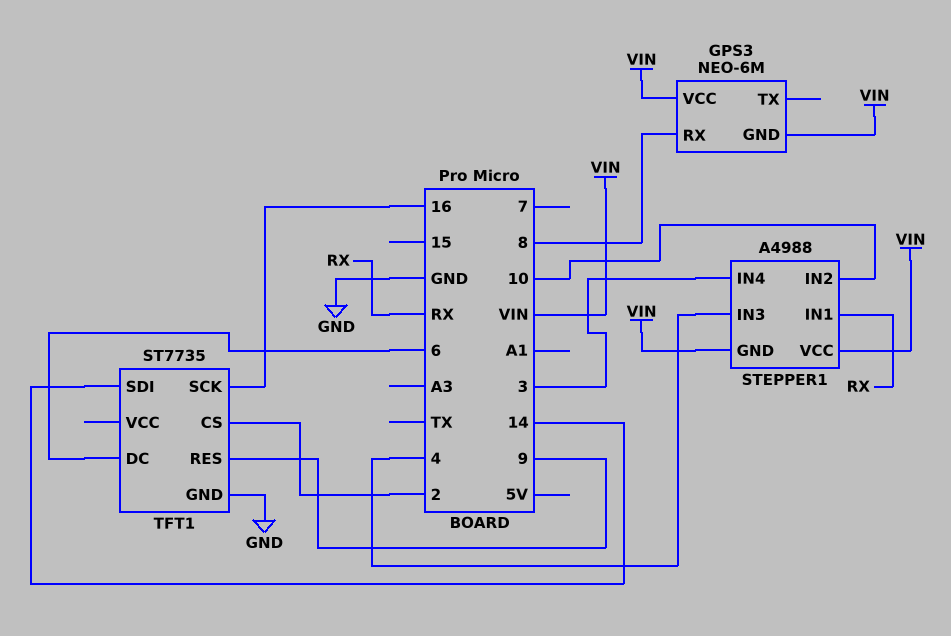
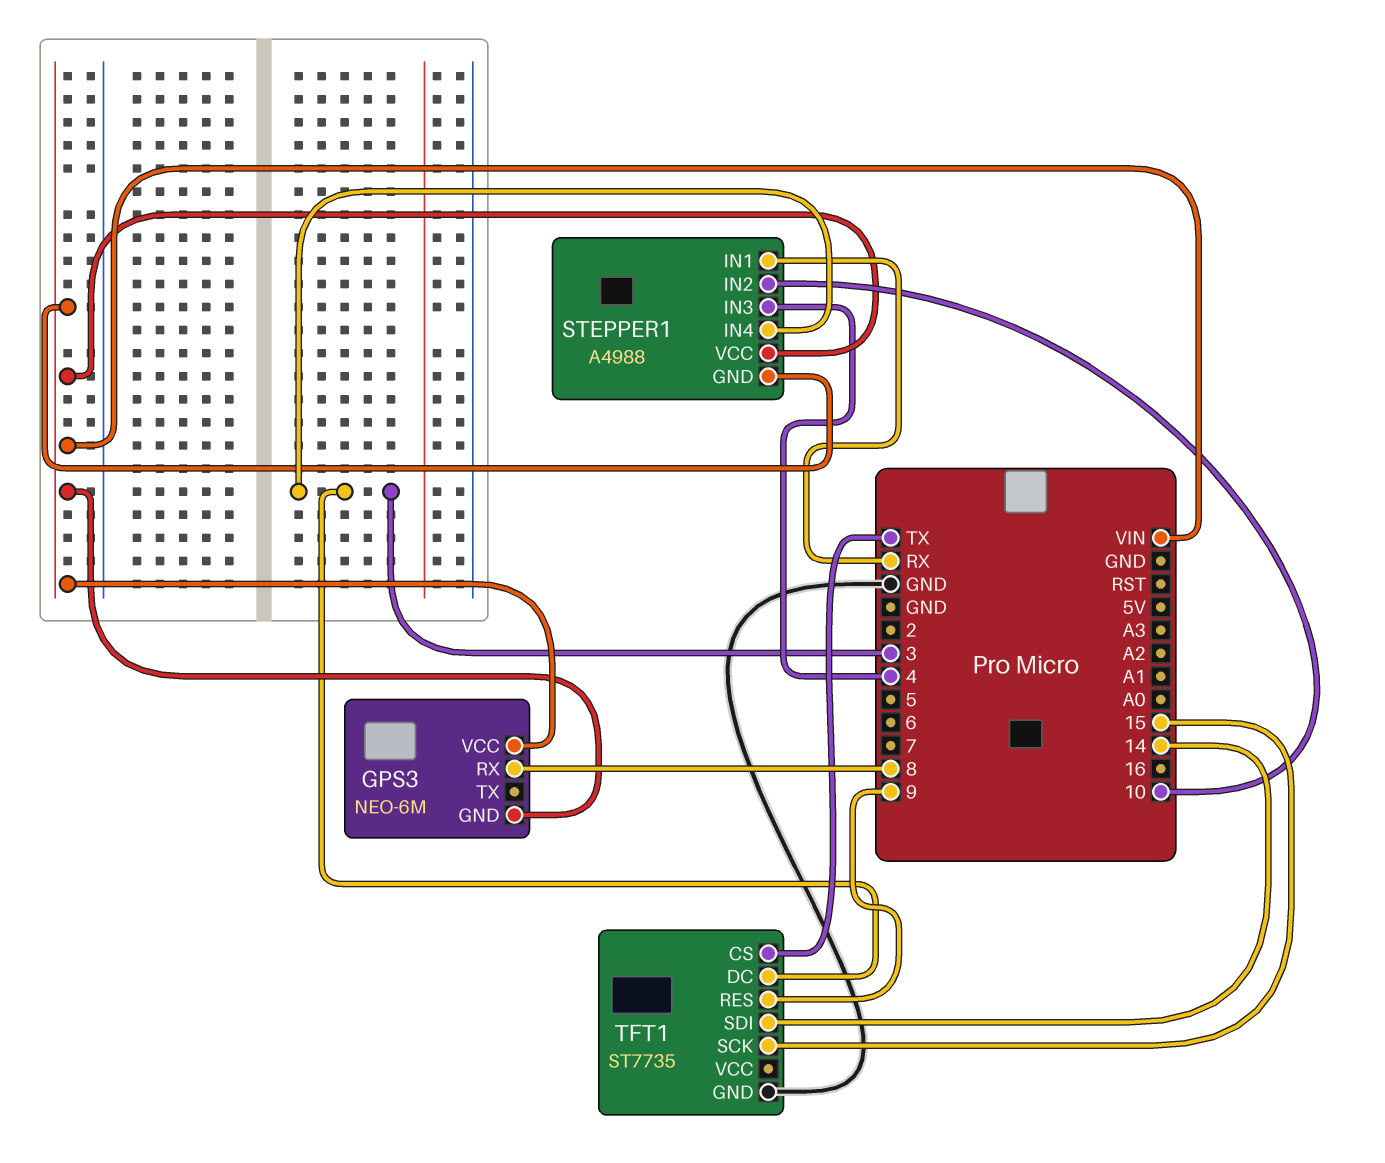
TFT1 pin CS: 2 -> TX
TFT1 pin DC: 6 -> 3
TFT1 pin SCK: 16 -> 15

